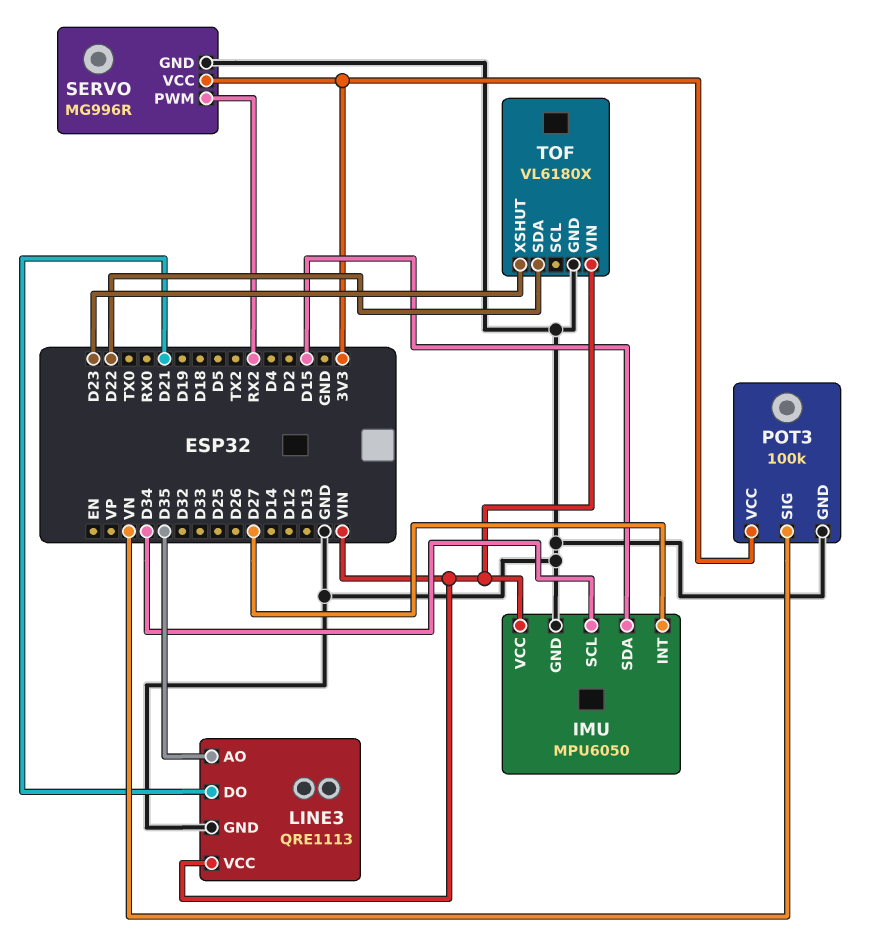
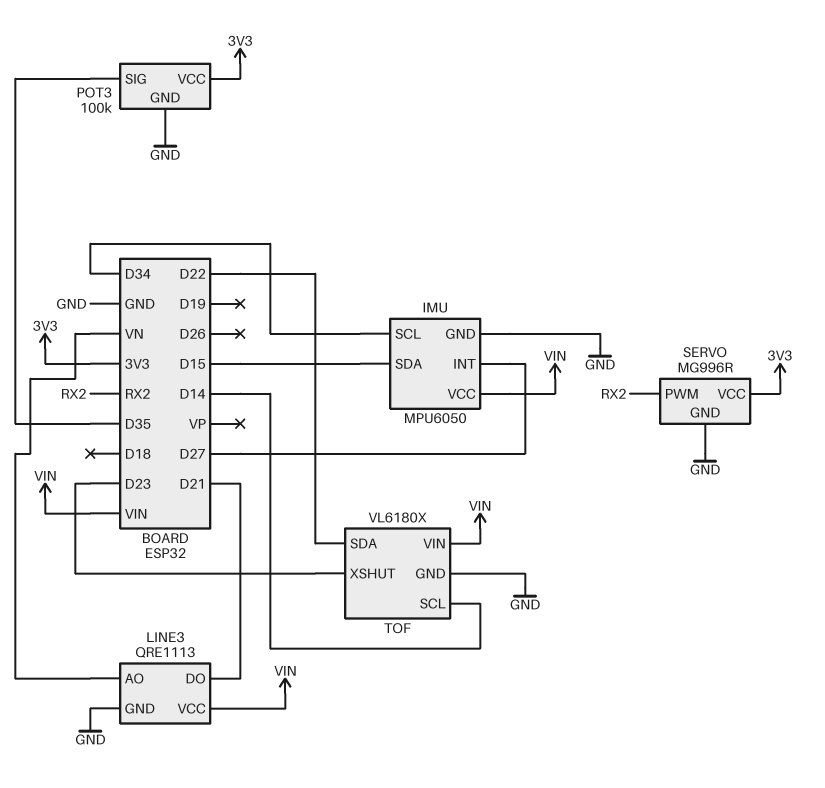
LINE3 pin AO: D35 -> VN
POT3 pin SIG: VN -> D35
TOF pin SCL: none -> D14

